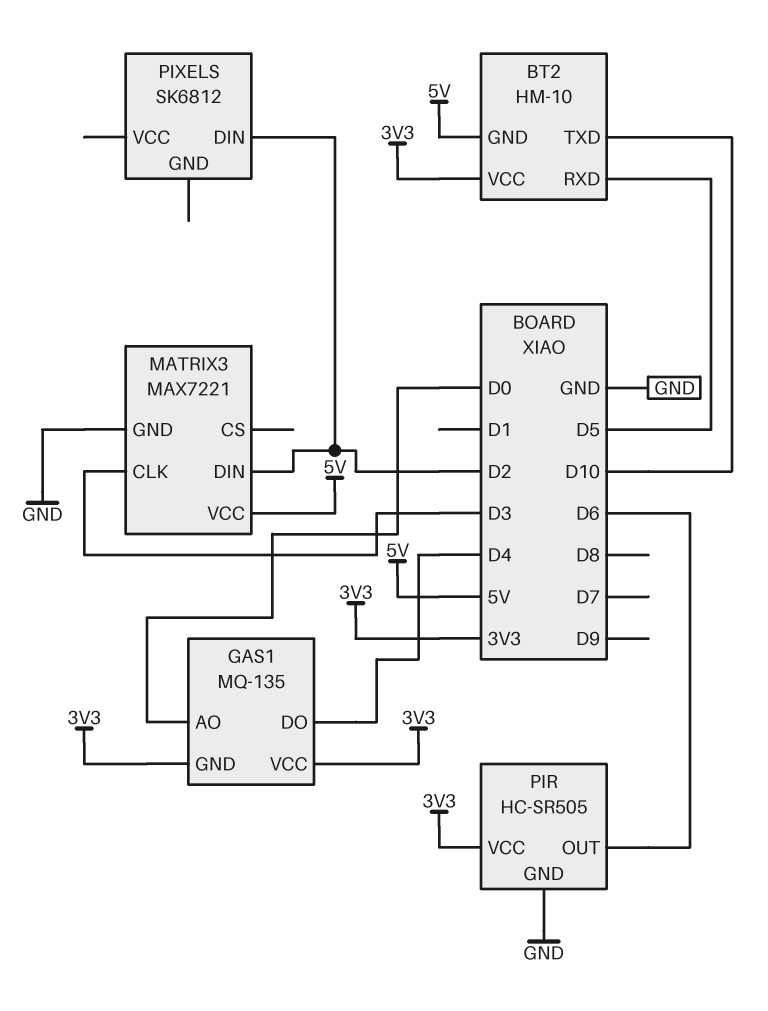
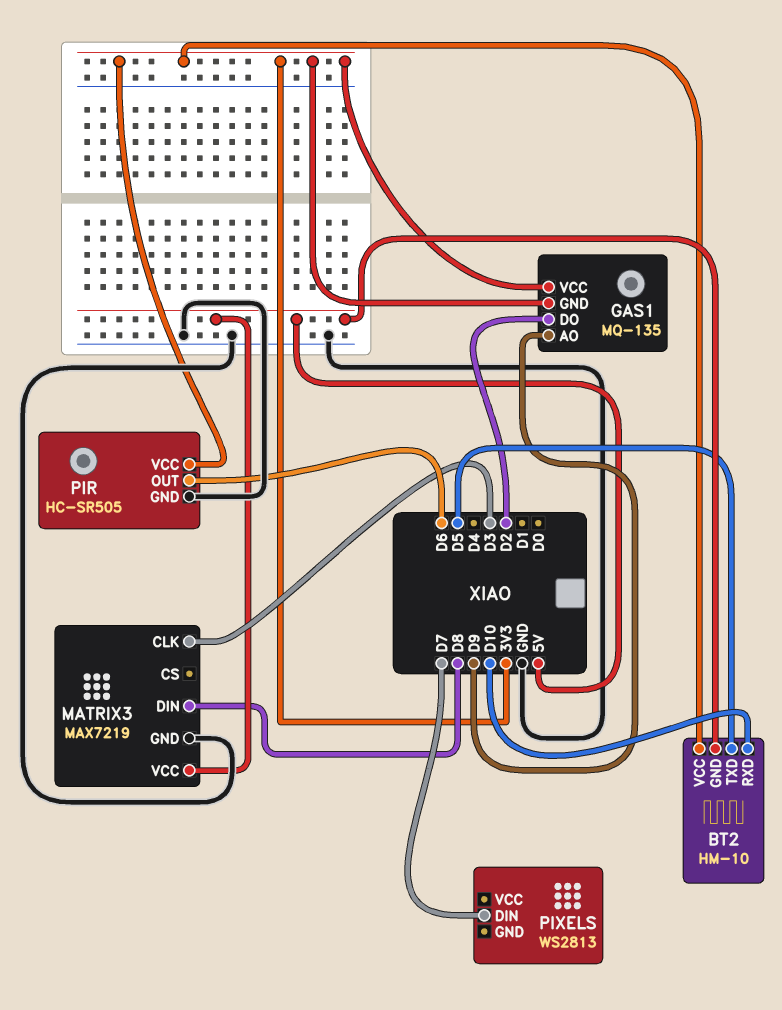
BT2 pin RXD: D5 -> D10
BT2 pin TXD: D10 -> D5
GAS1 pin AO: D0 -> D9
GAS1 pin DO: D4 -> D2
MATRIX3: MAX7221 -> MAX7219
MATRIX3 pin DIN: D2 -> D8
PIXELS: SK6812 -> WS2813
PIXELS pin DIN: D2 -> D7

